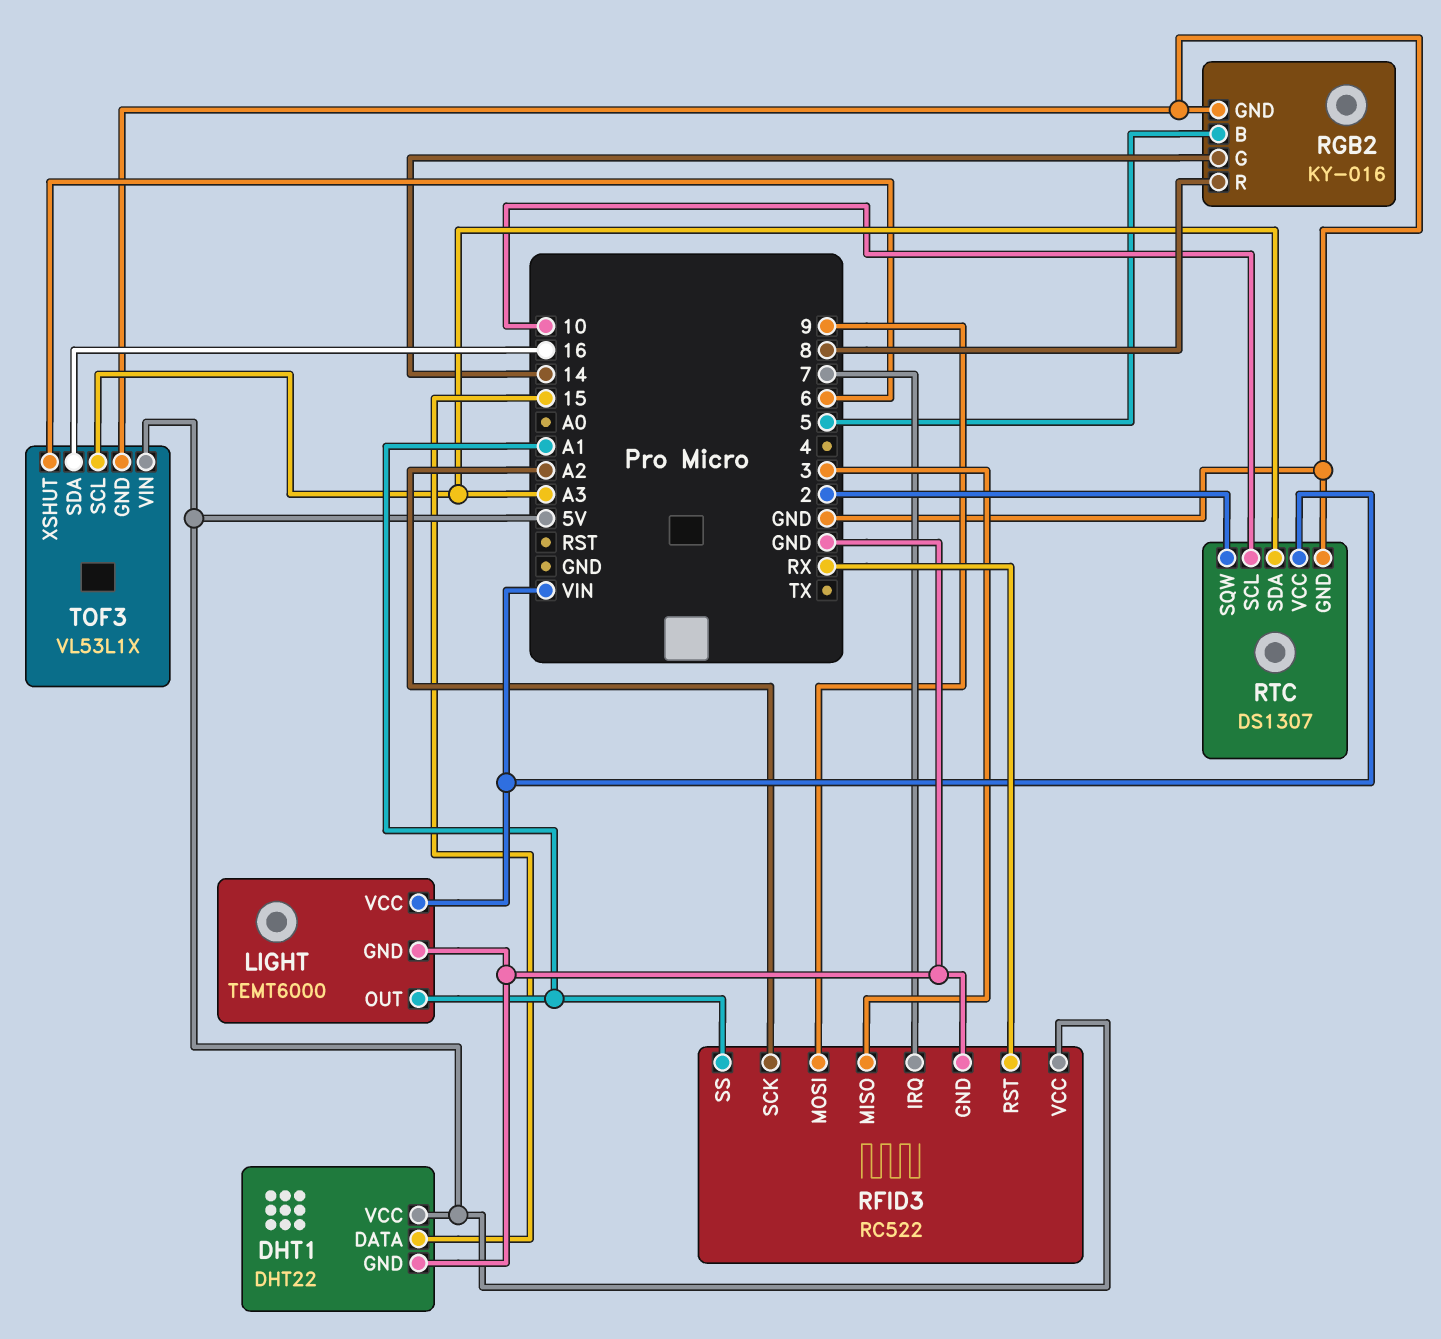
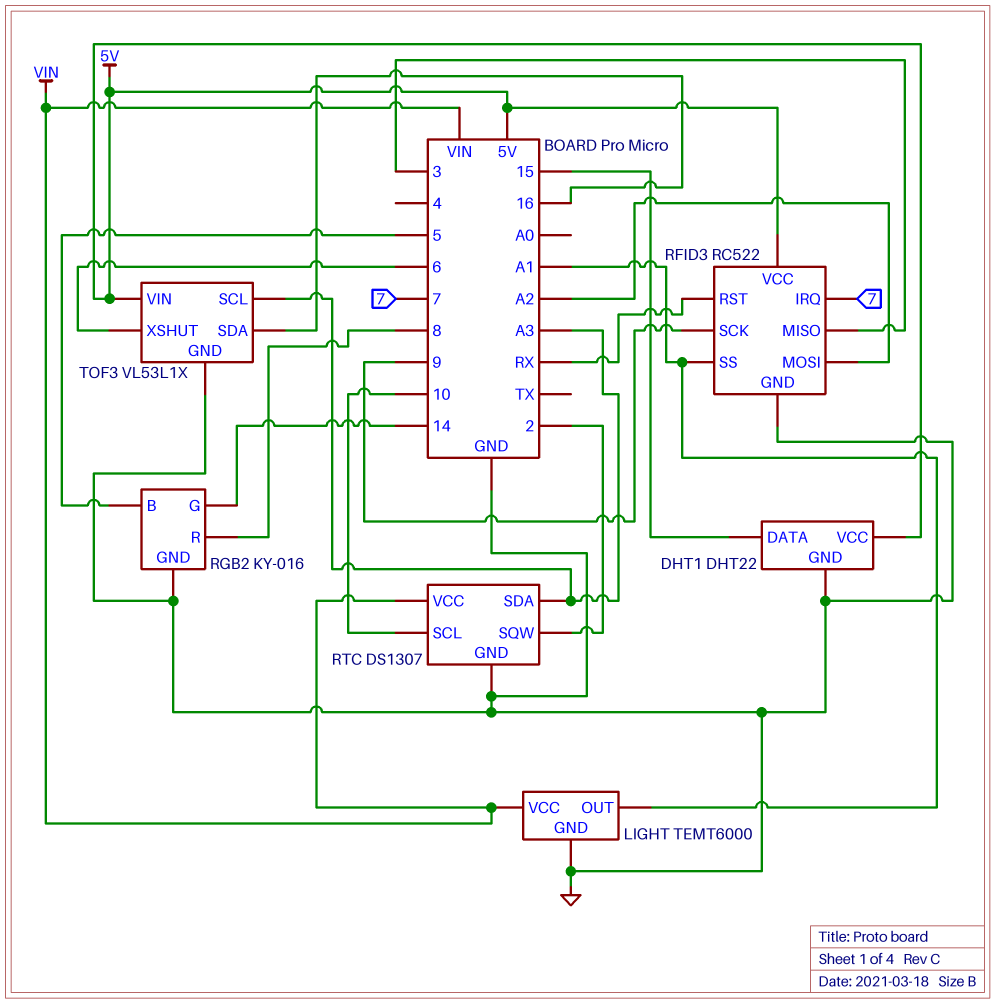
RFID3 pin MOSI: 9 -> A2
RFID3 pin SCK: A2 -> 9

